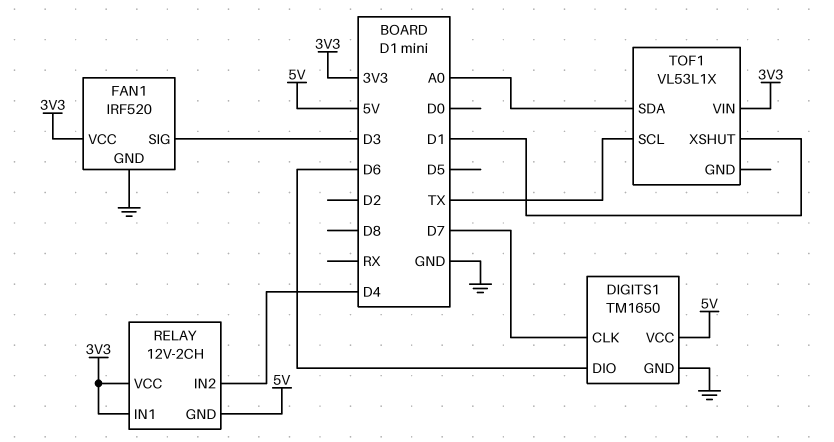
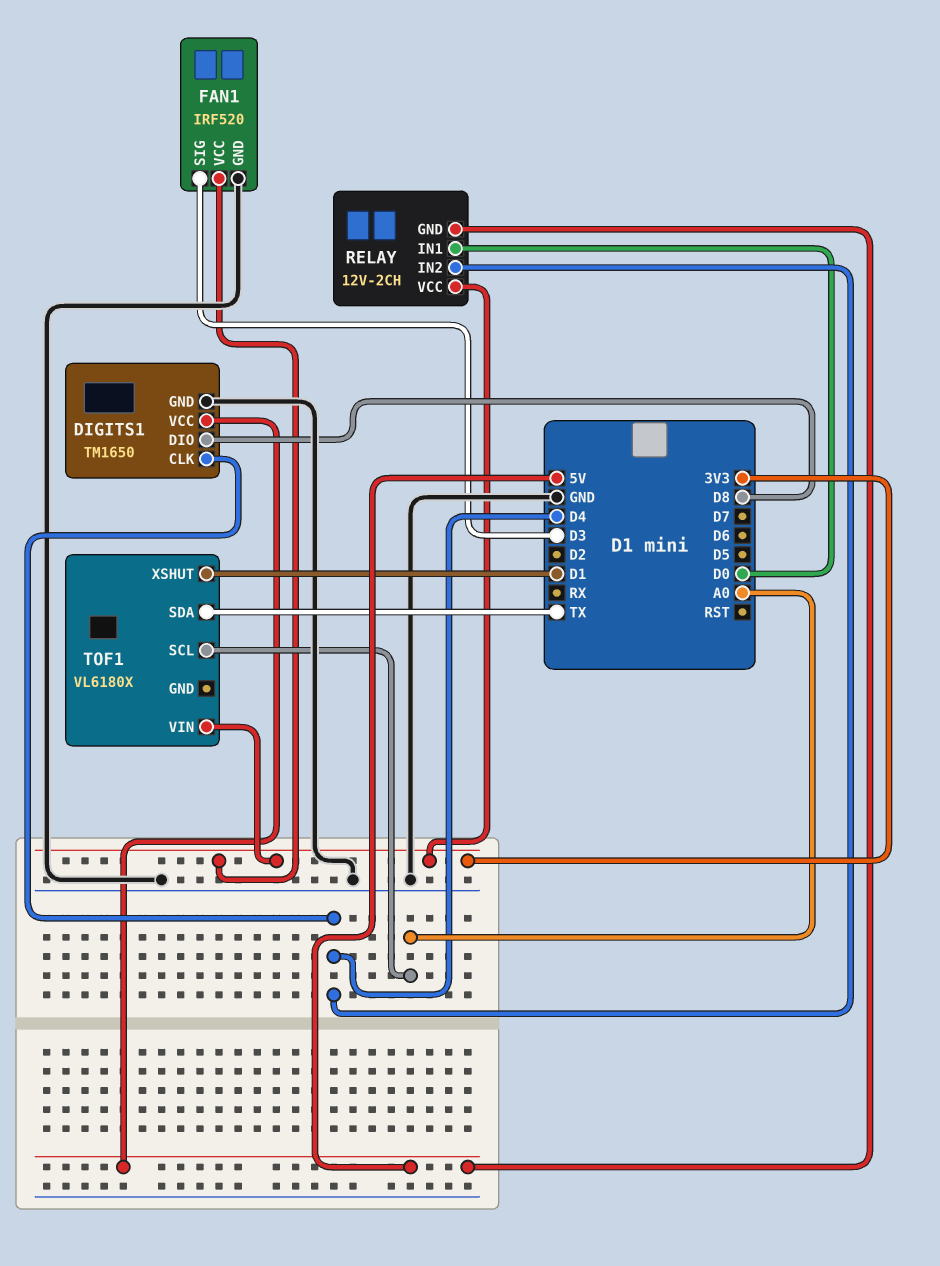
DIGITS1 pin CLK: D7 -> D4
DIGITS1 pin DIO: D6 -> D8
RELAY pin IN1: 3V3 -> D0
TOF1: VL53L1X -> VL6180X
TOF1 pin SCL: TX -> A0
TOF1 pin SDA: A0 -> TX

